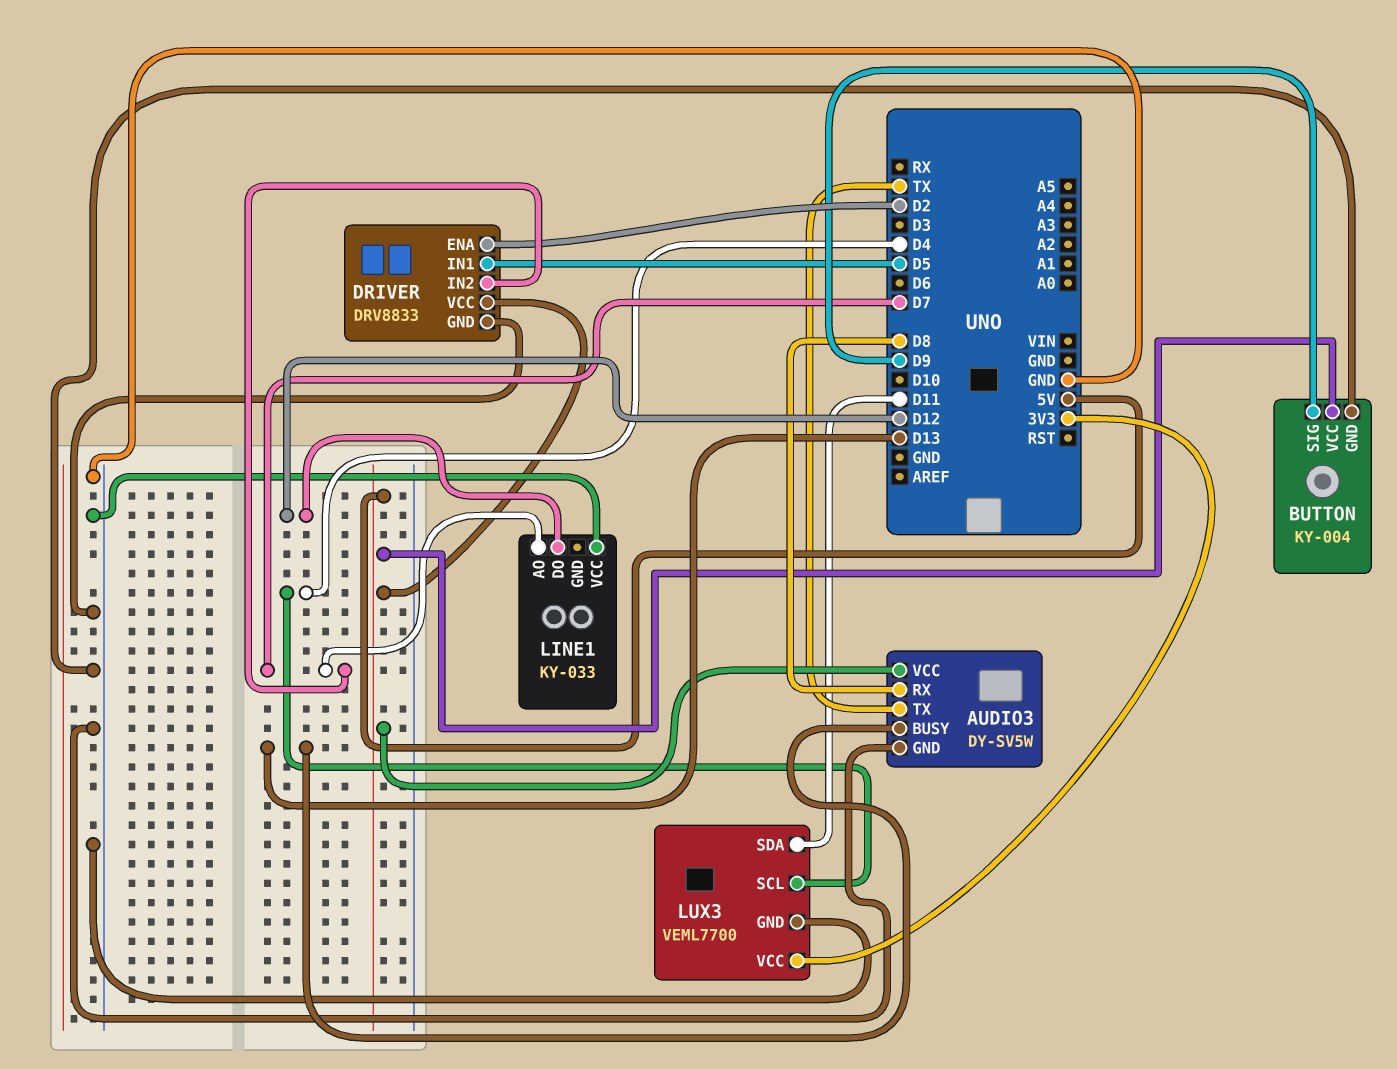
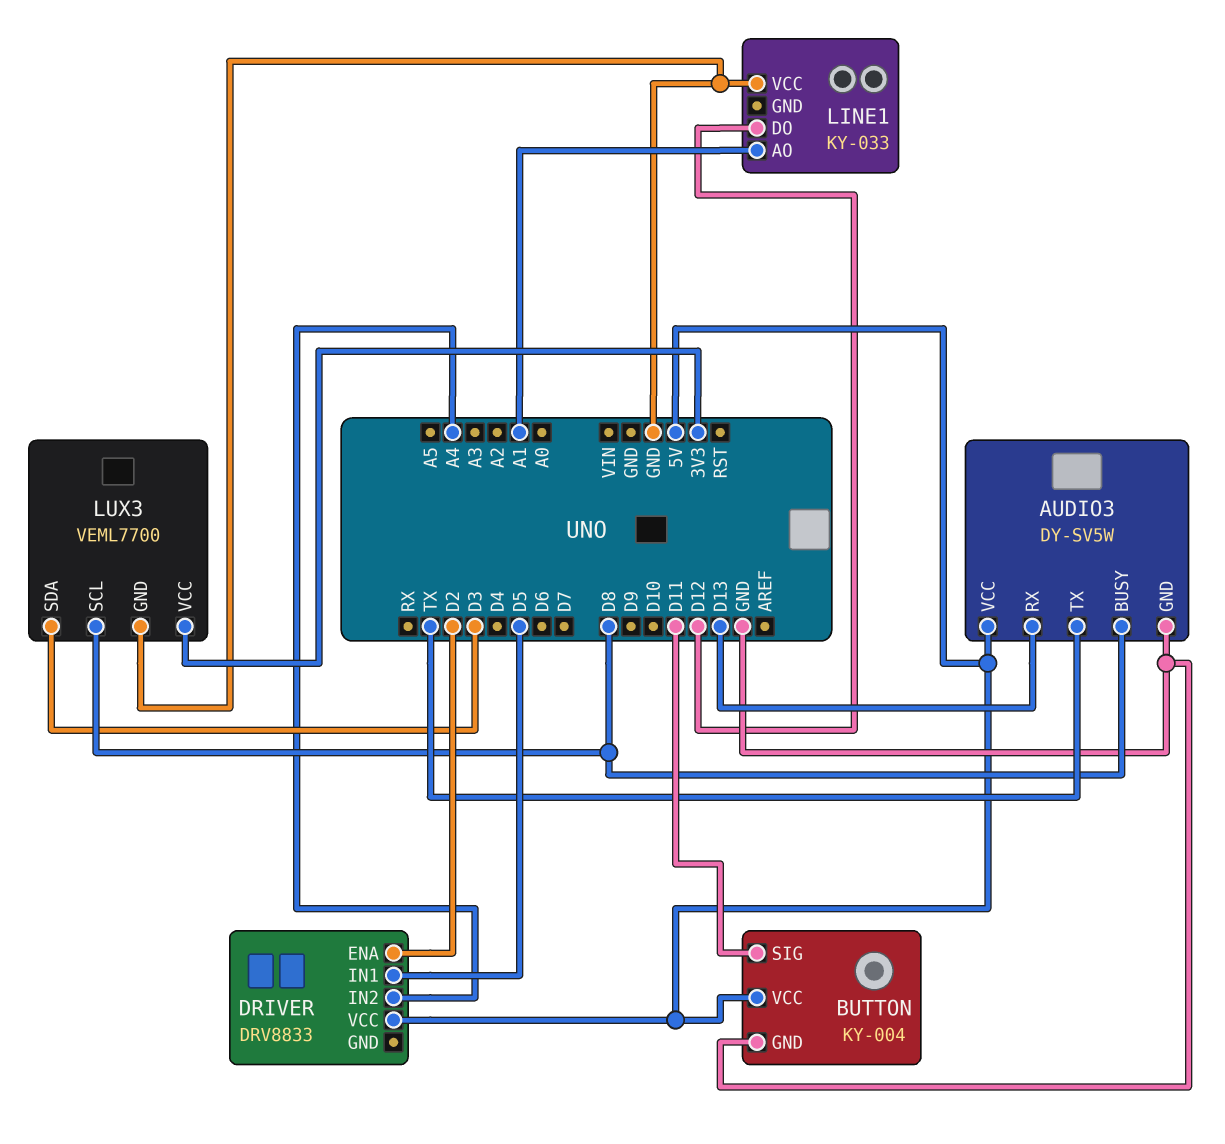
AUDIO3 pin BUSY: D13 -> D8
AUDIO3 pin RX: D8 -> D13
BUTTON pin SIG: D9 -> D11
DRIVER pin GND: GND -> none
DRIVER pin IN2: D7 -> A4
LINE1 pin AO: D7 -> A1
LUX3 pin SCL: D4 -> D8
LUX3 pin SDA: D11 -> D3

